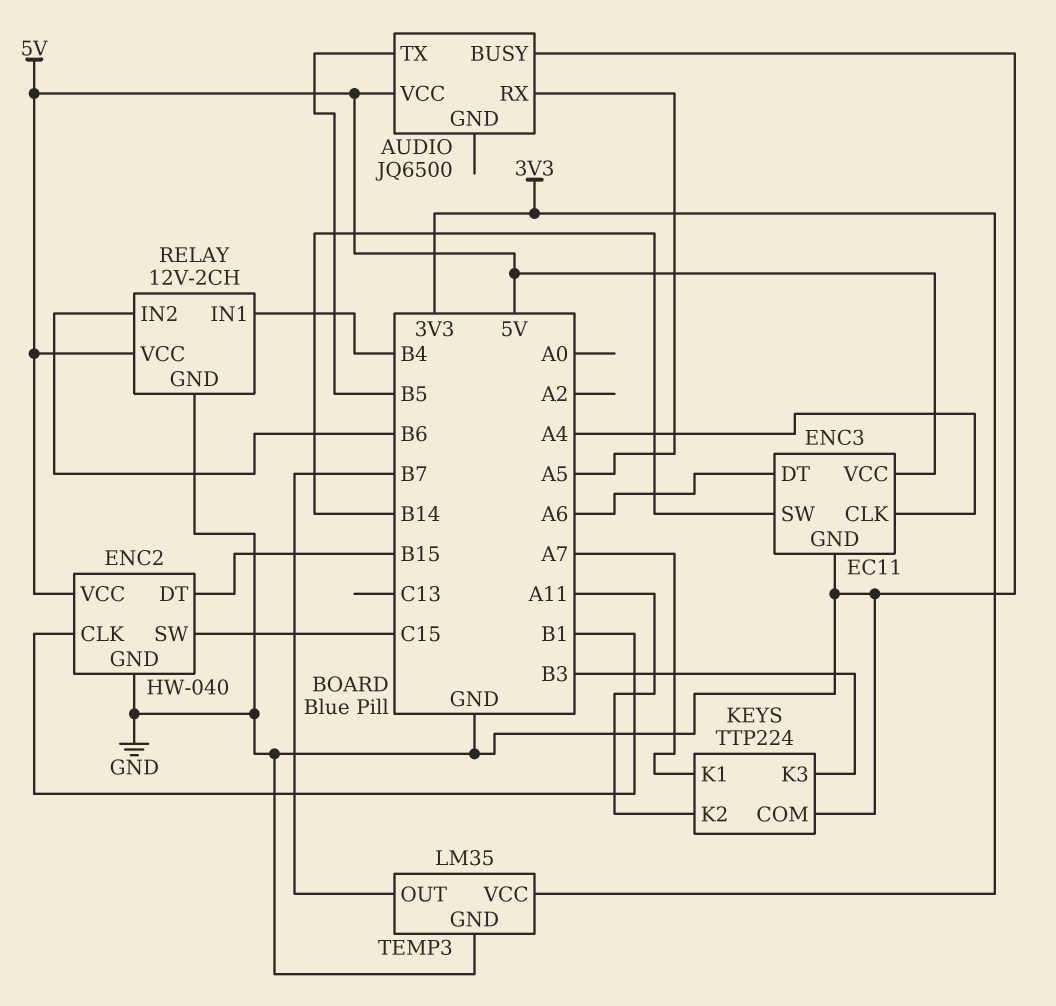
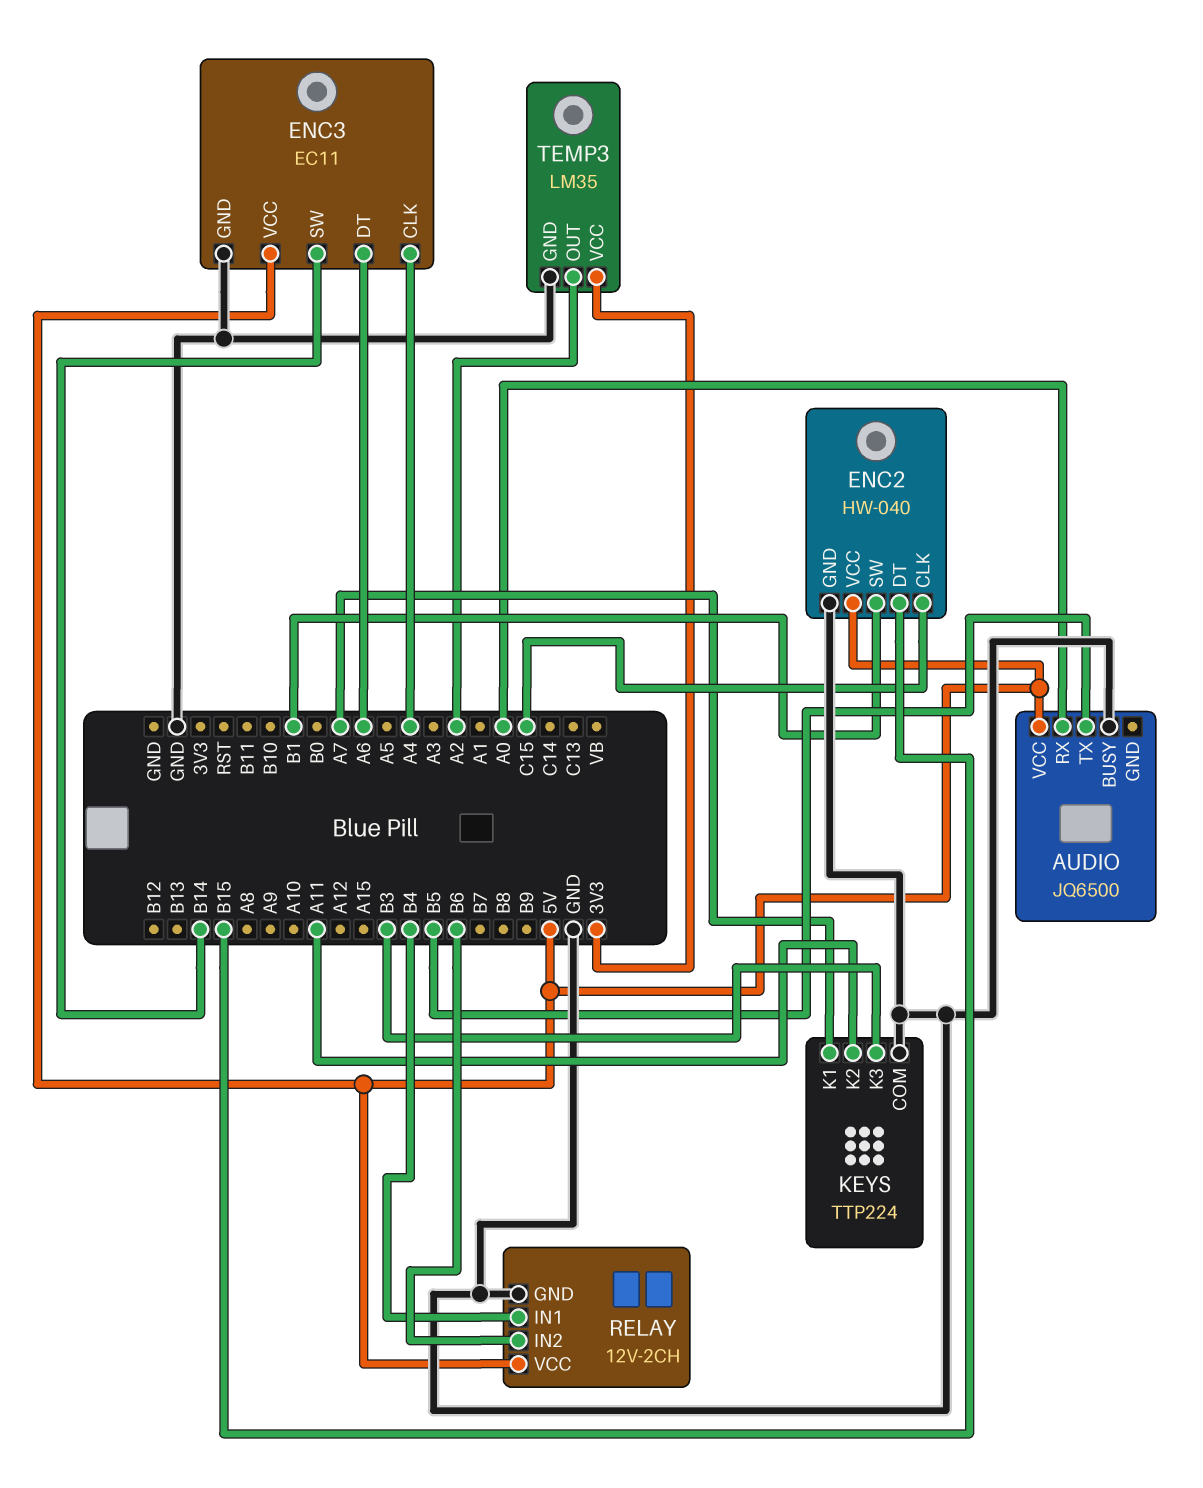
AUDIO pin RX: A5 -> A0
ENC2 pin CLK: B1 -> C15
ENC2 pin SW: C15 -> B1
TEMP3 pin OUT: B7 -> A2

